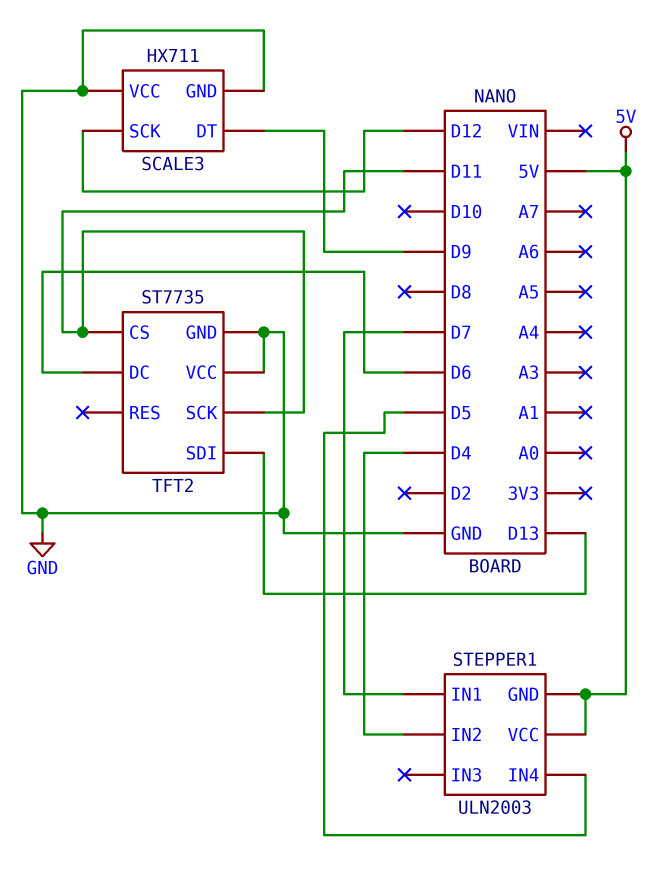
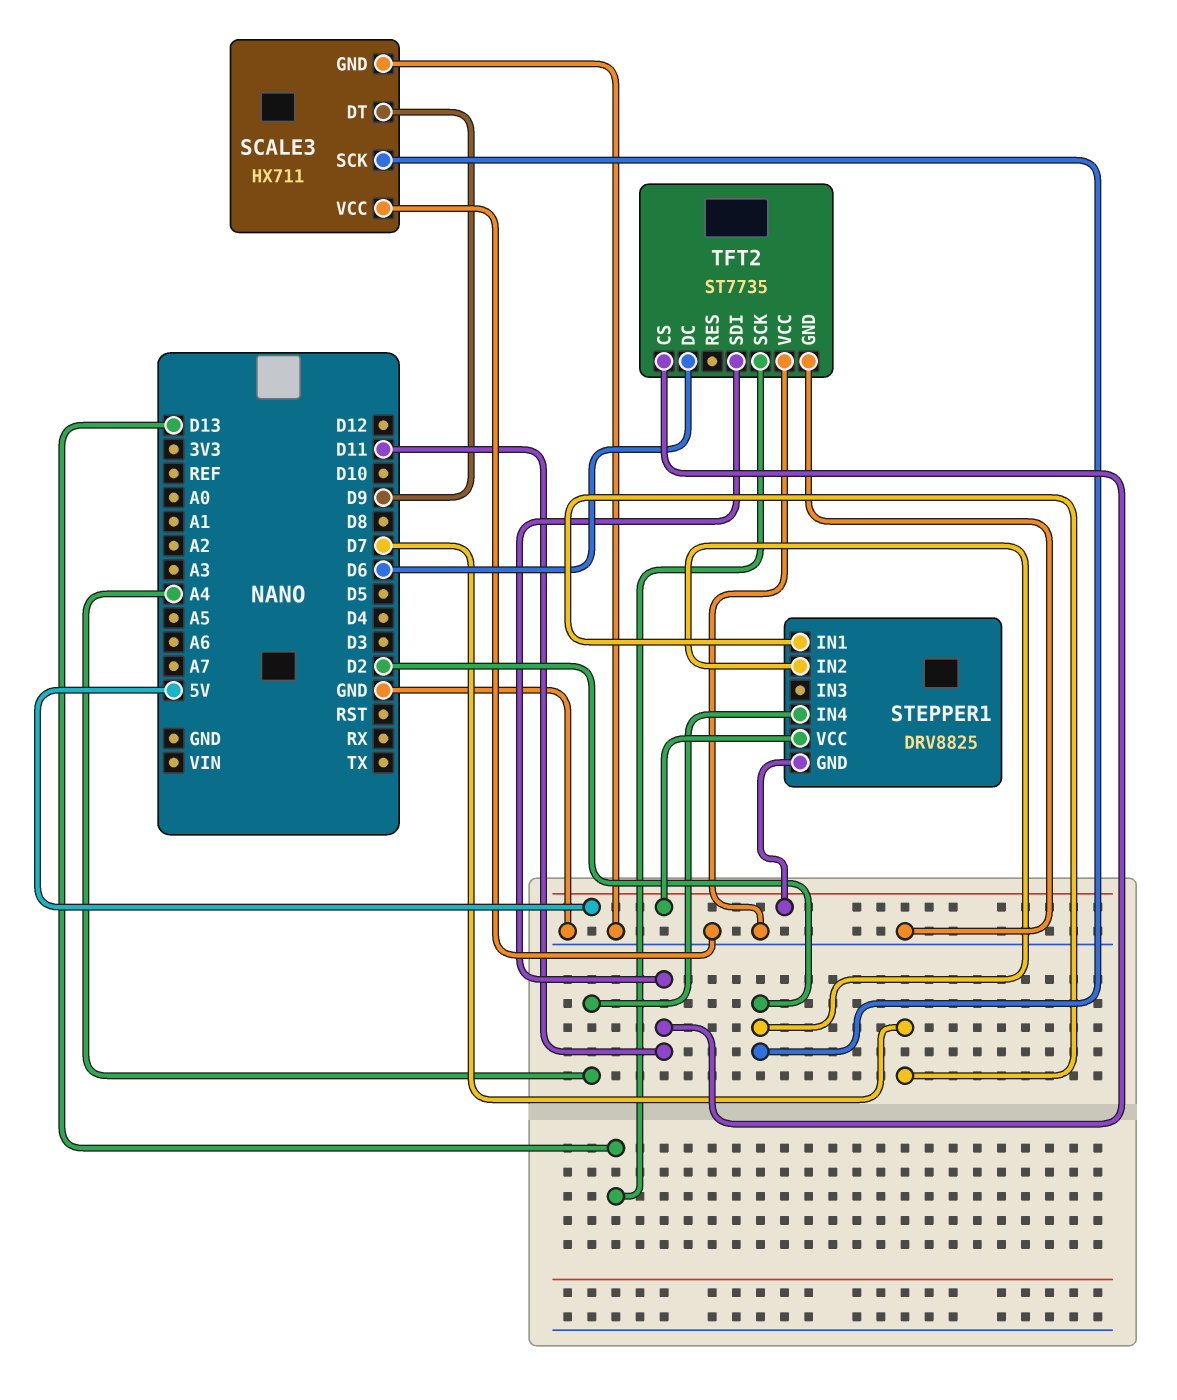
SCALE3 pin SCK: D12 -> D2
STEPPER1: ULN2003 -> DRV8825
STEPPER1 pin IN2: D4 -> D2
STEPPER1 pin IN4: D5 -> A4
TFT2 pin SCK: D11 -> D13
TFT2 pin SDI: D13 -> D11

